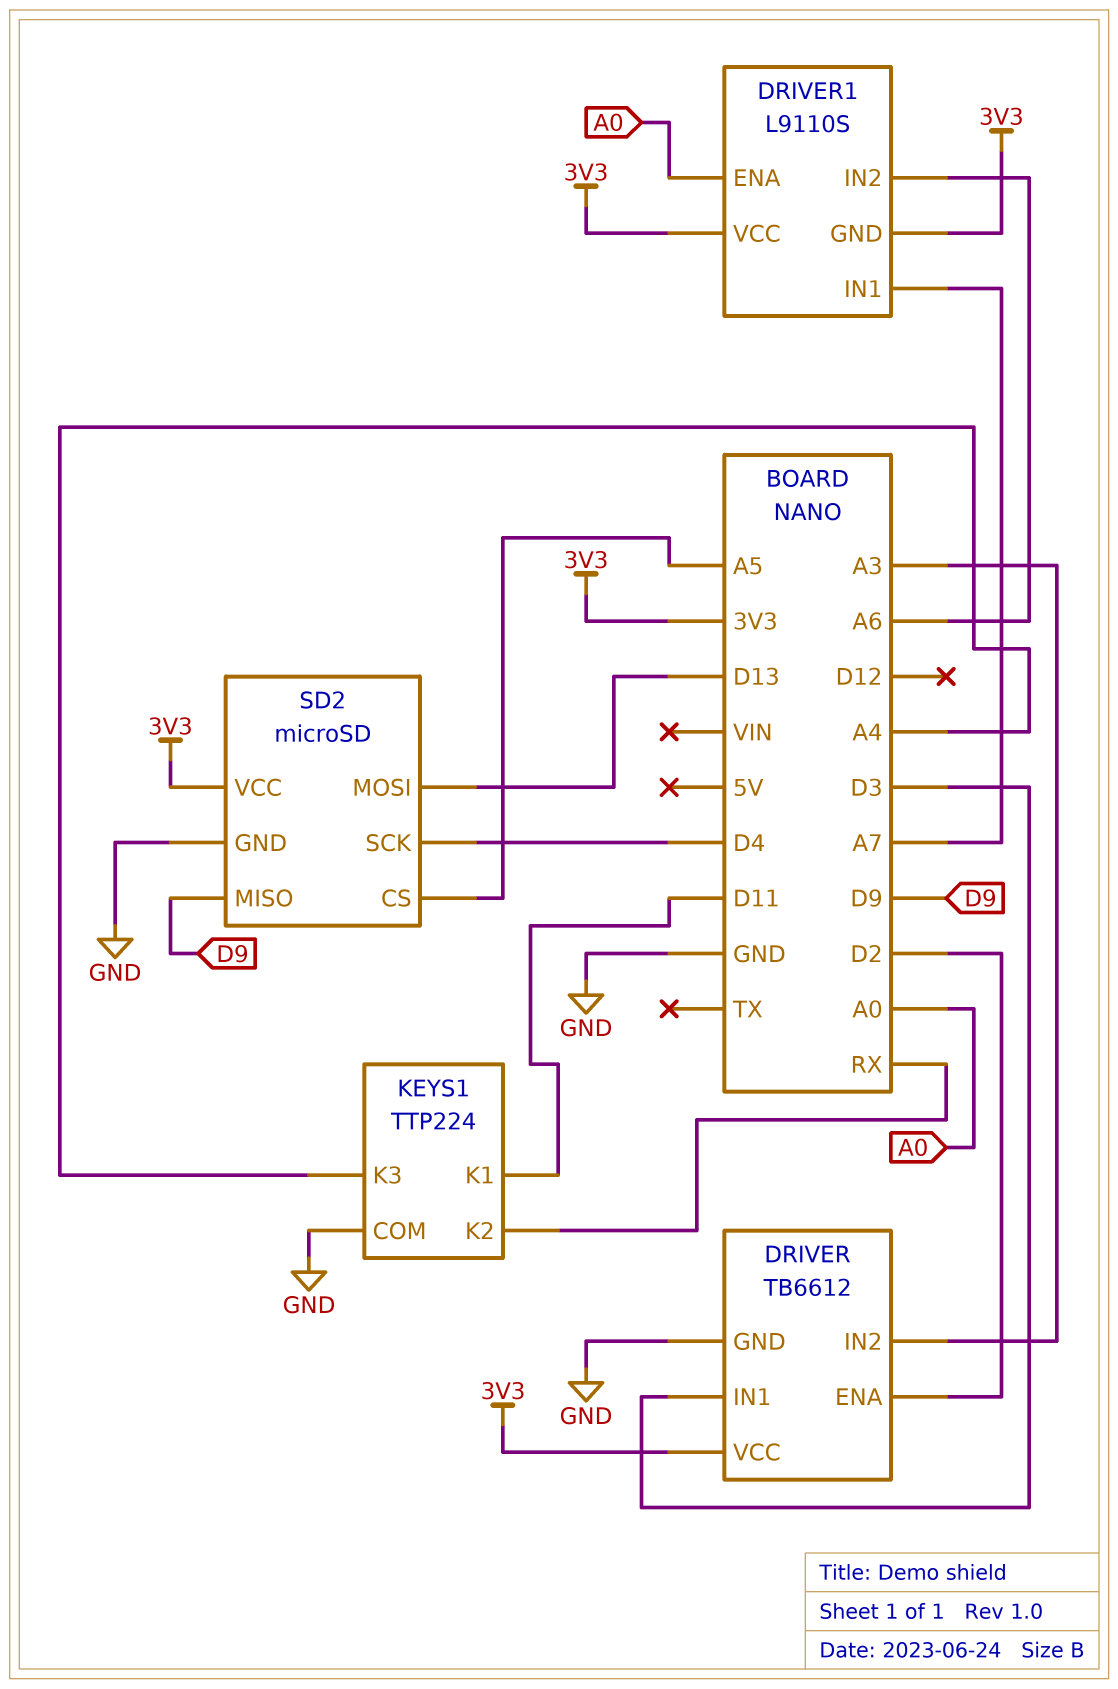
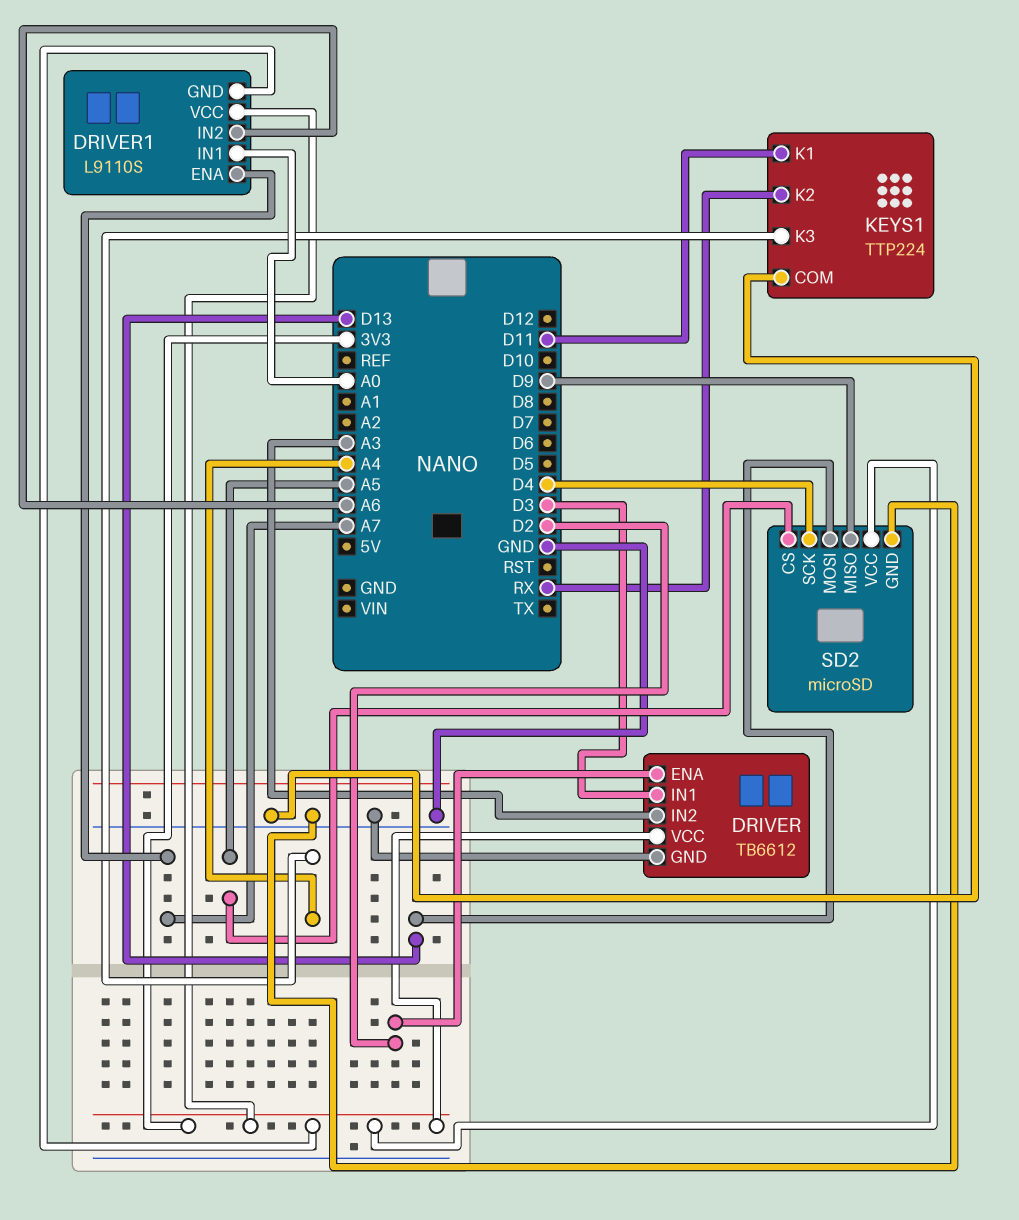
DRIVER1 pin ENA: A0 -> A7
DRIVER1 pin IN1: A7 -> A0

